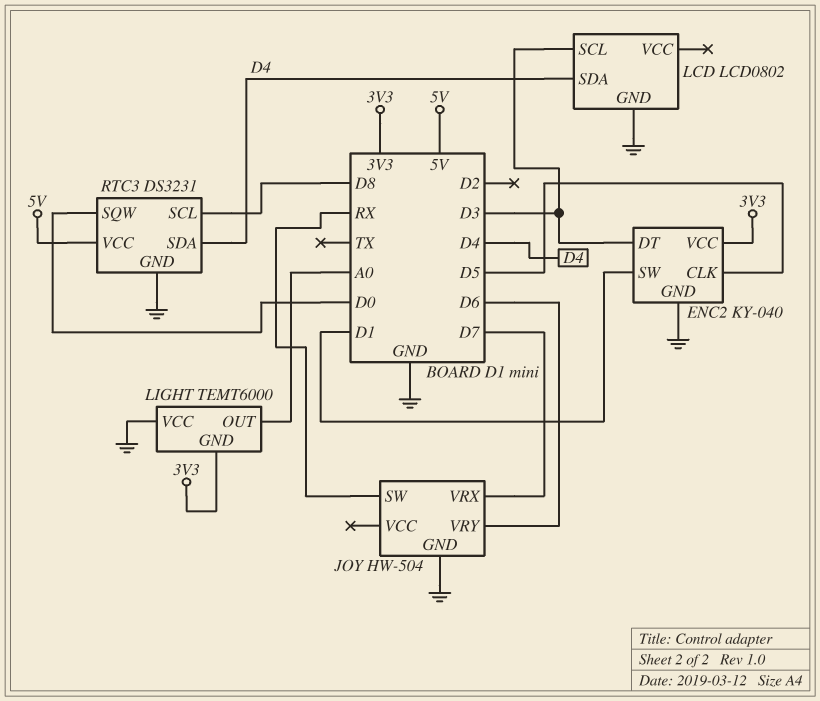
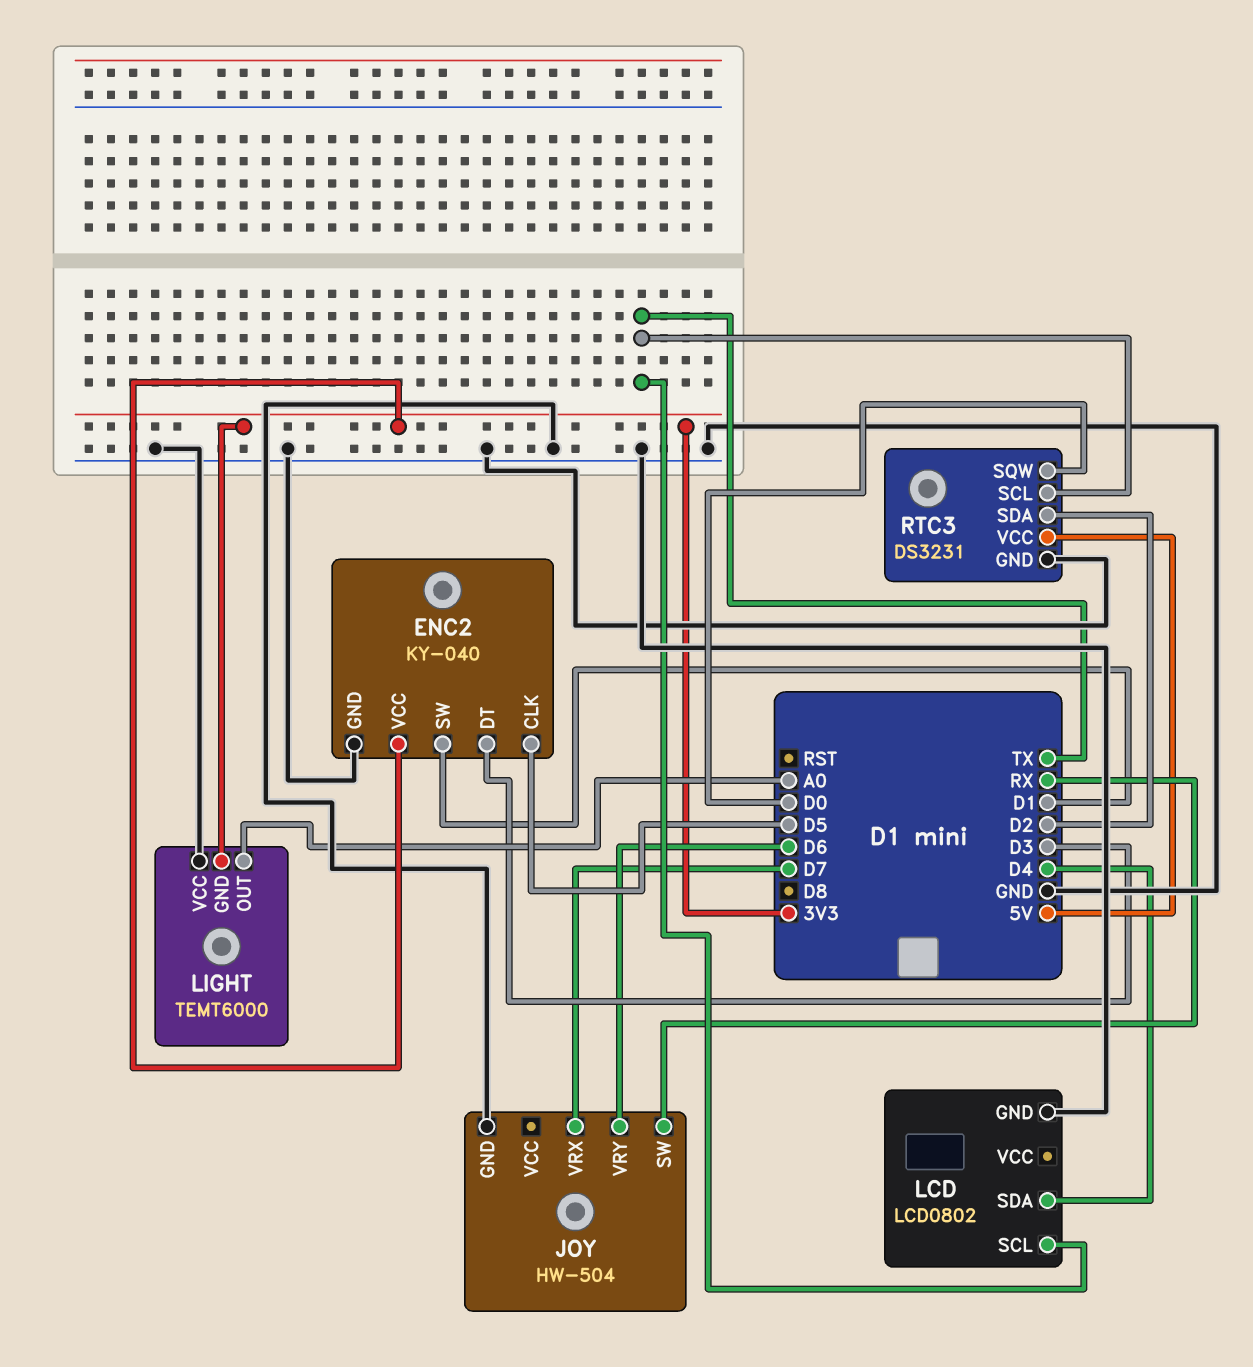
LCD pin SCL: D3 -> TX
RTC3 pin SCL: D8 -> TX
RTC3 pin SDA: D4 -> D2

